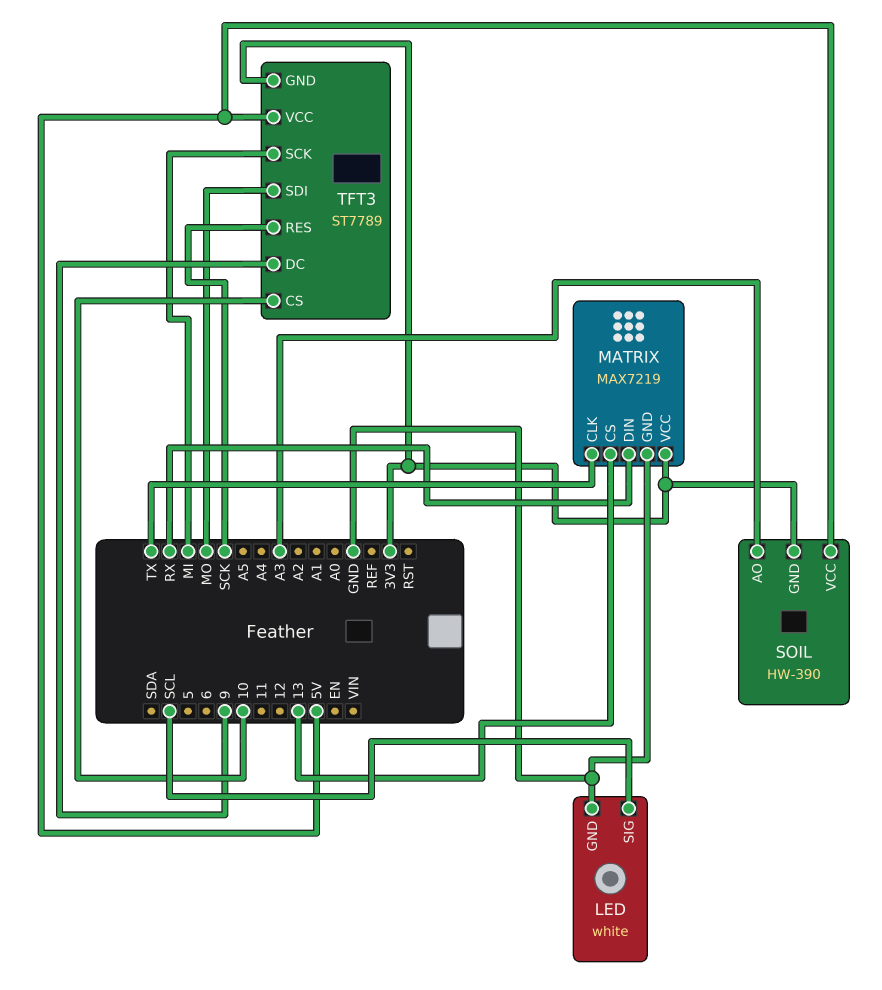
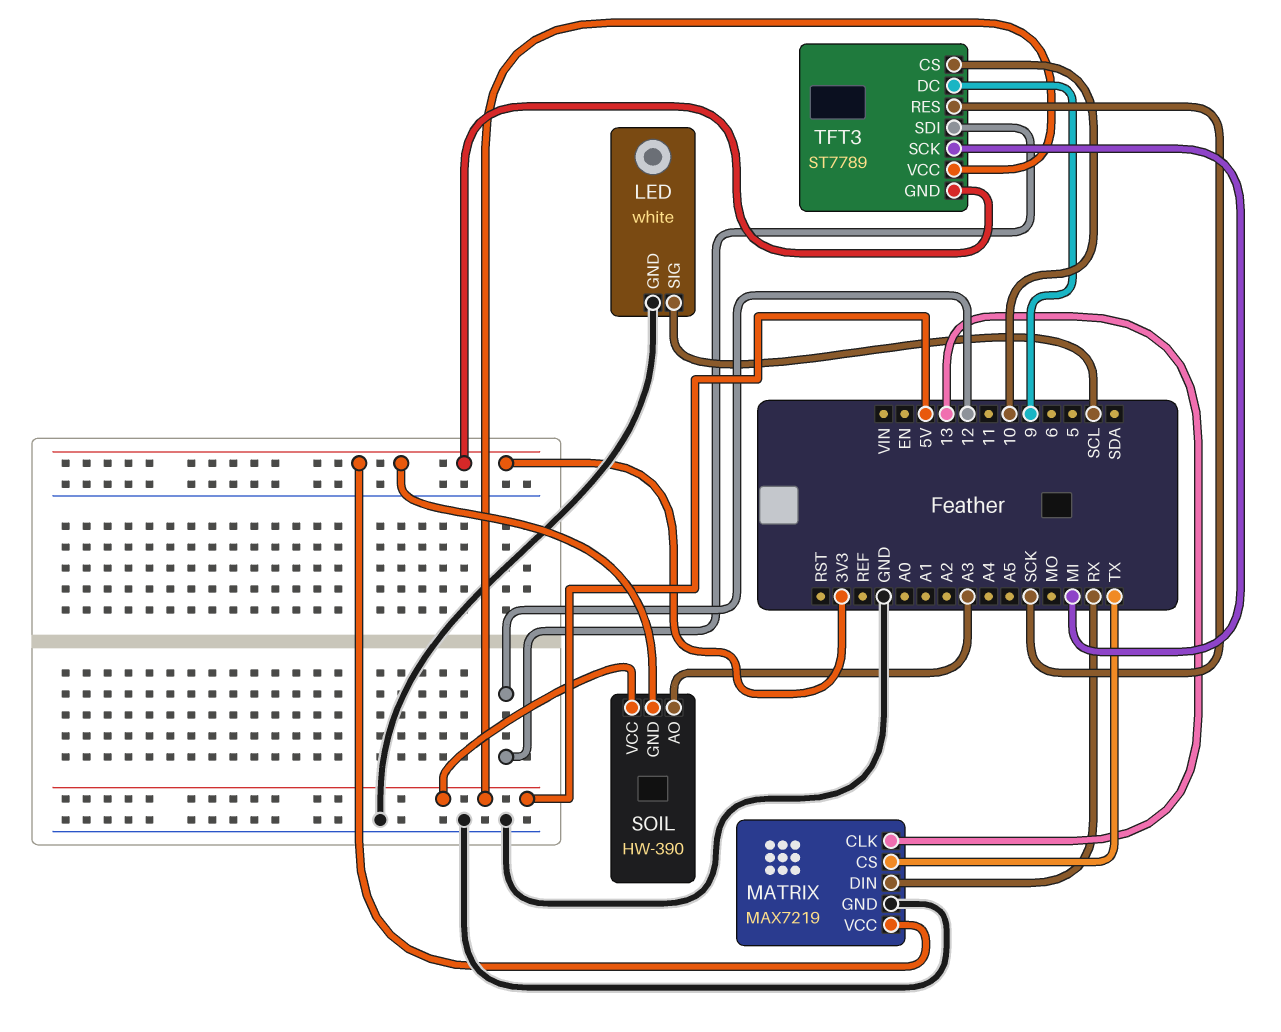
MATRIX pin CLK: TX -> 13
MATRIX pin CS: 13 -> TX
TFT3 pin SDI: MO -> 12

